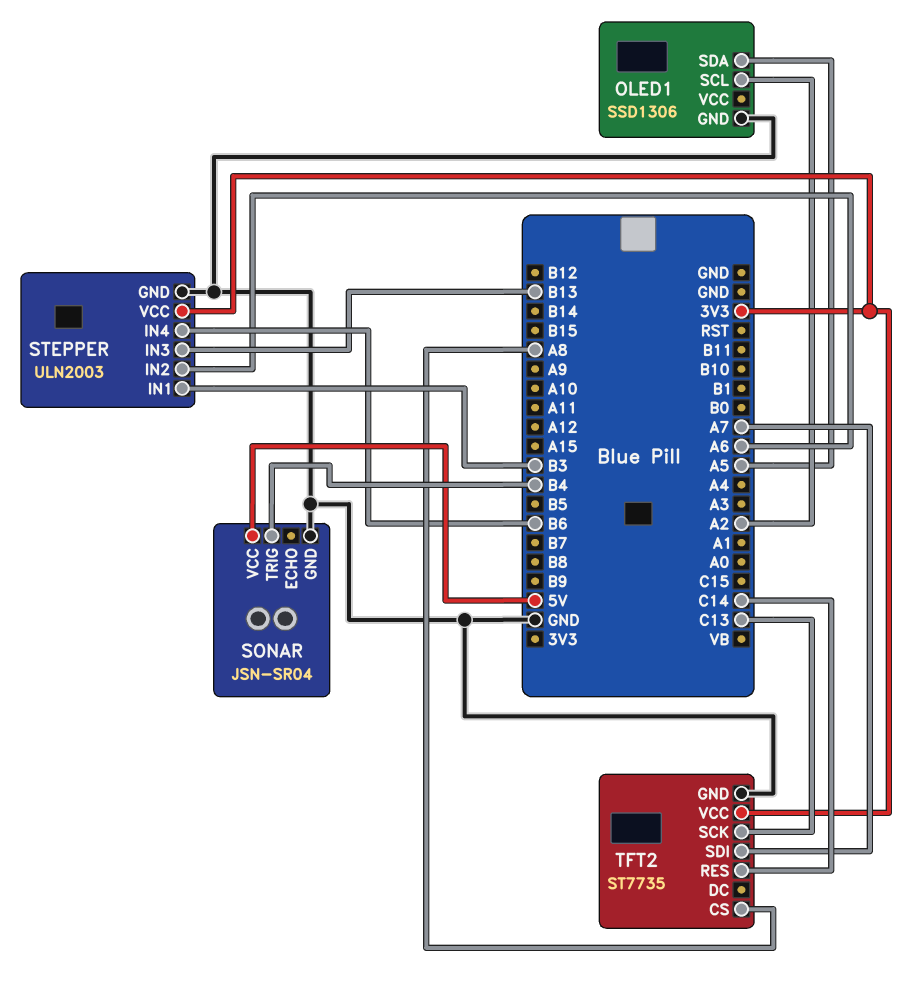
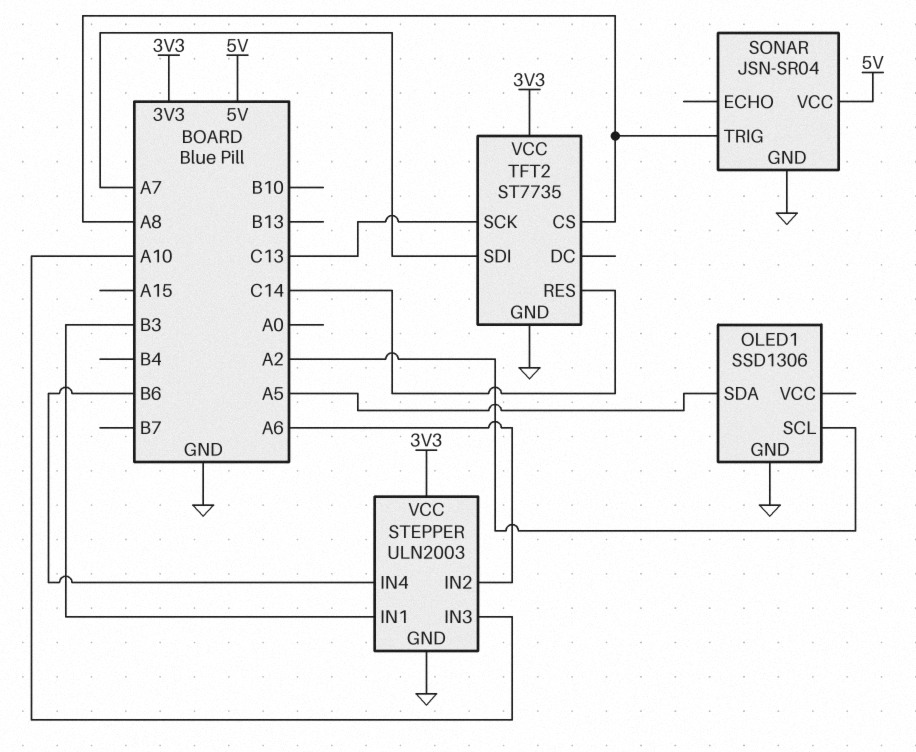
SONAR pin TRIG: B4 -> A8
STEPPER pin IN3: B13 -> A10

